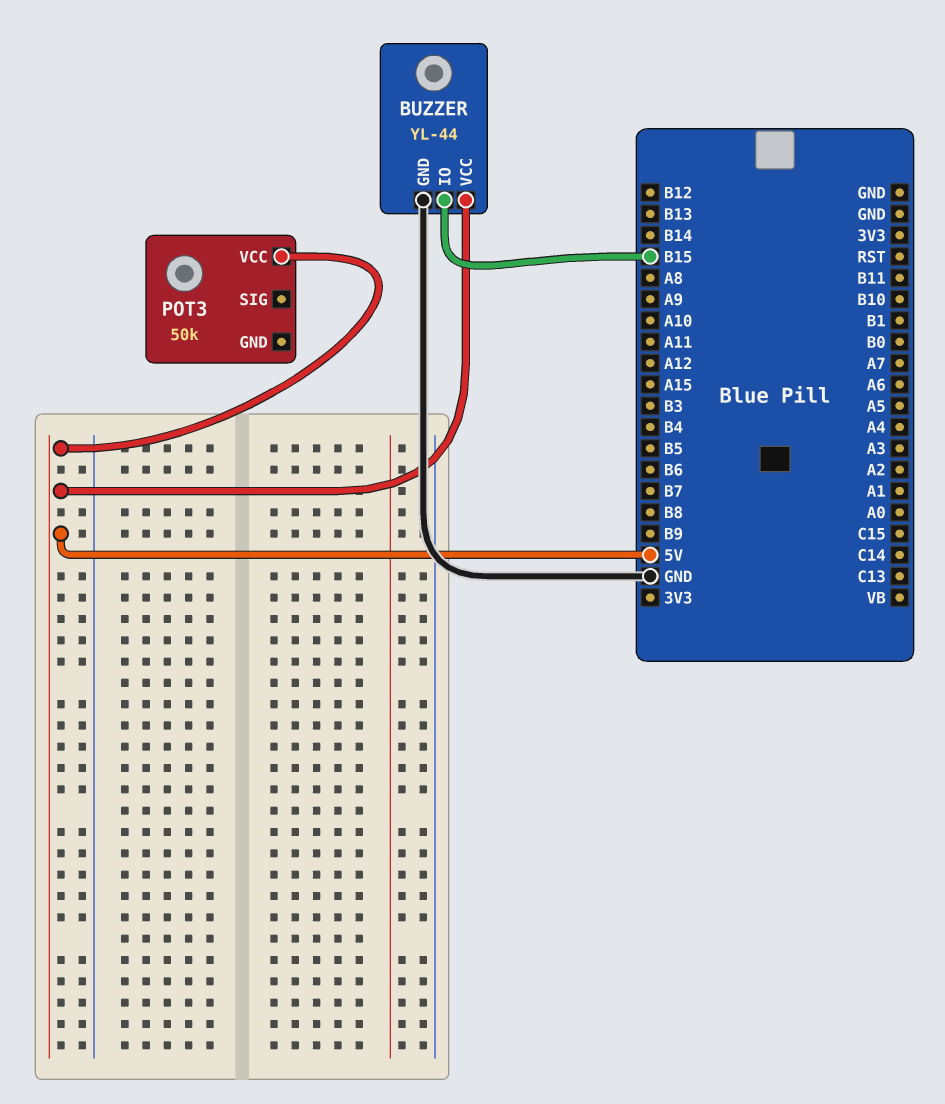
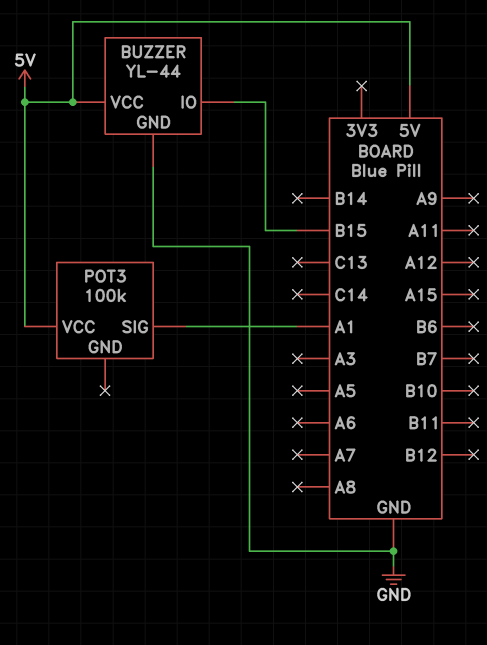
POT3: 50k -> 100k
POT3 pin SIG: none -> A1

